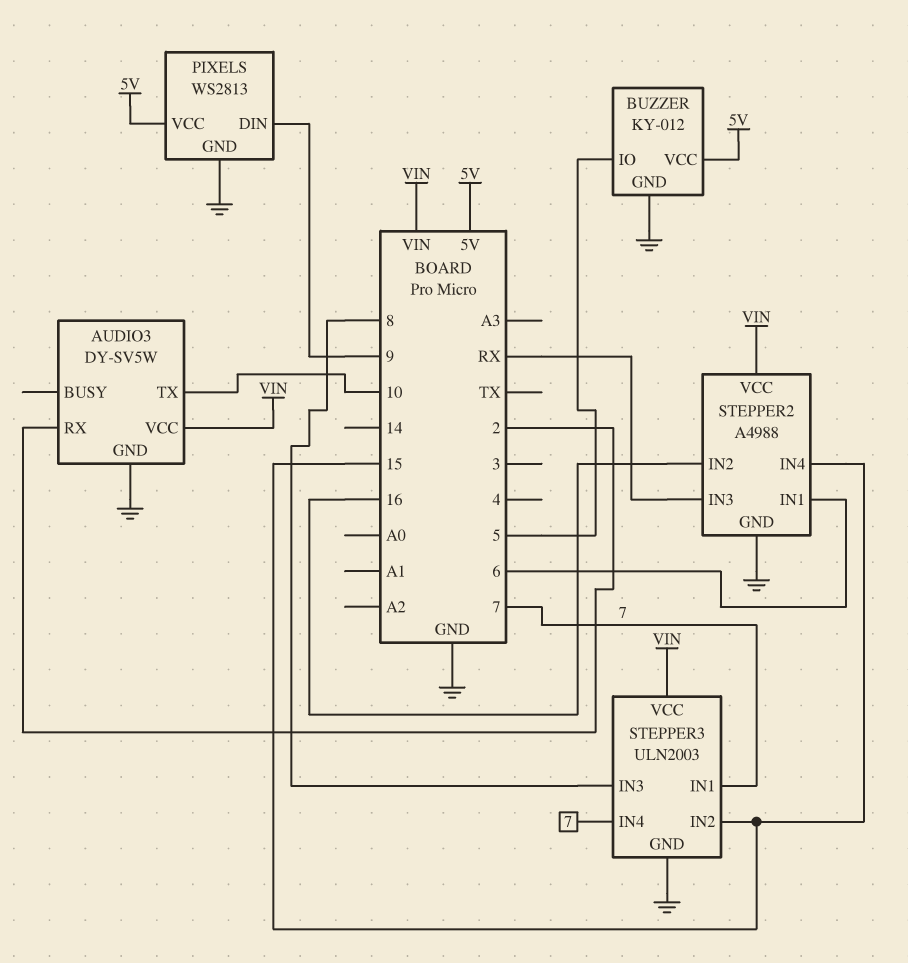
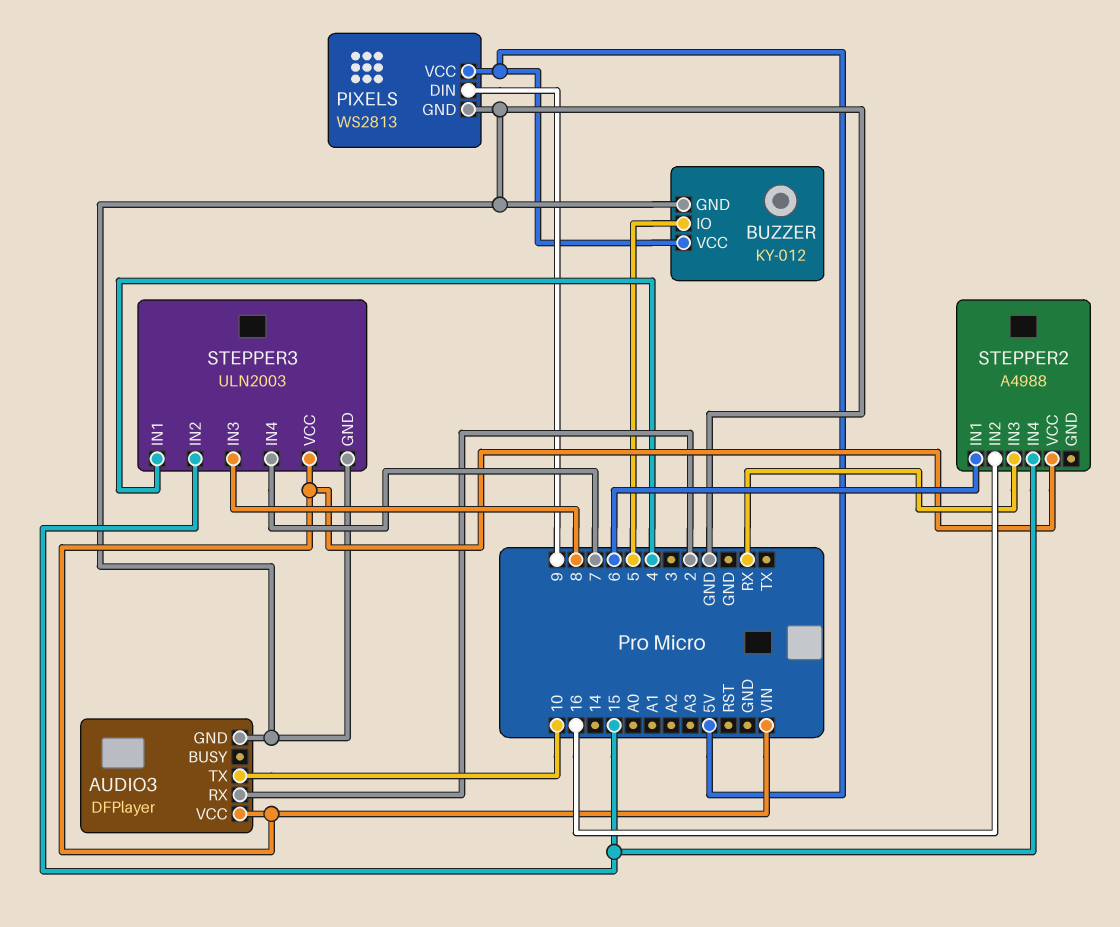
AUDIO3: DY-SV5W -> DFPlayer
STEPPER2 pin GND: GND -> none
STEPPER3 pin IN1: 7 -> 4

